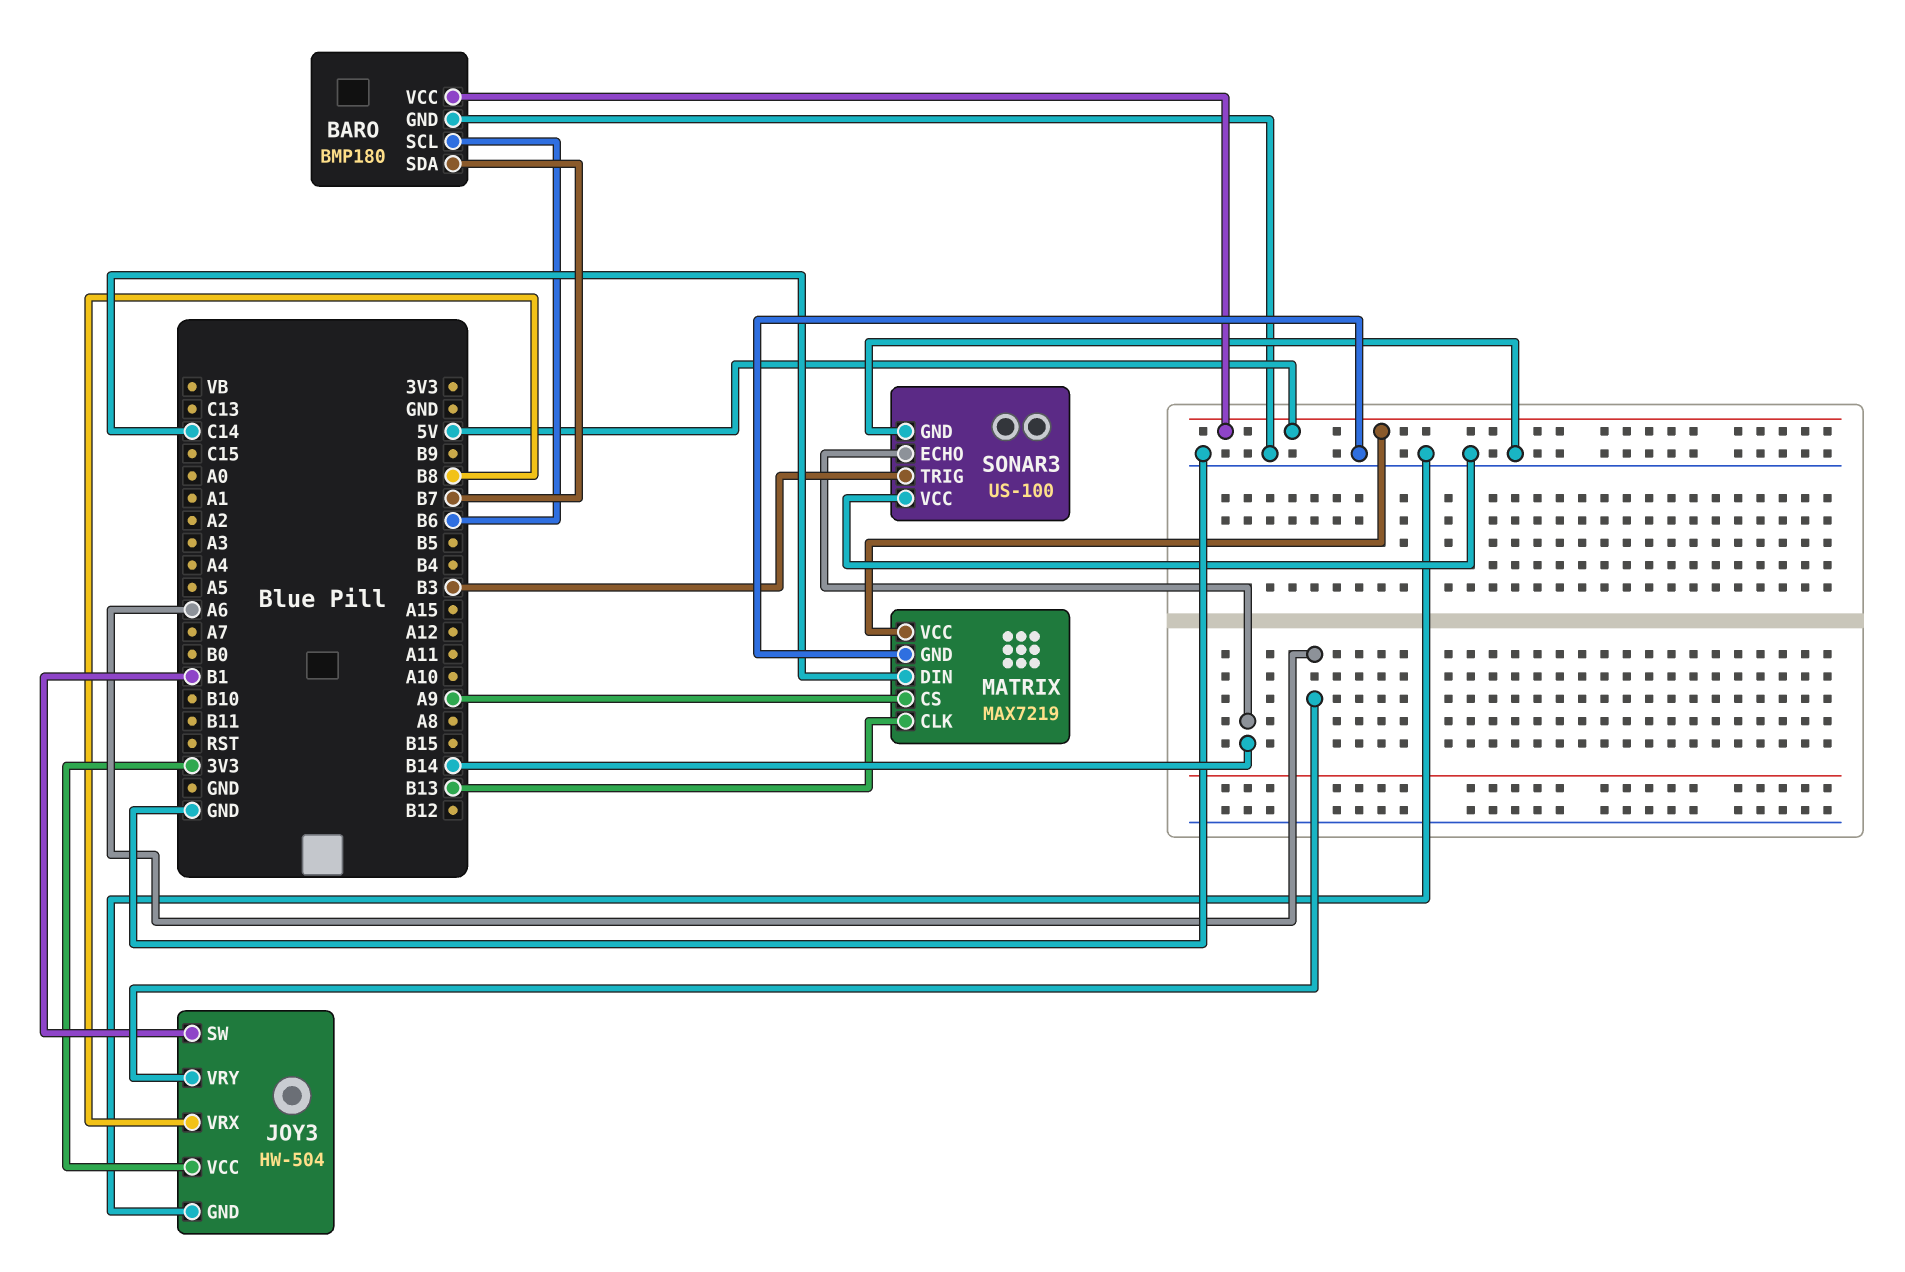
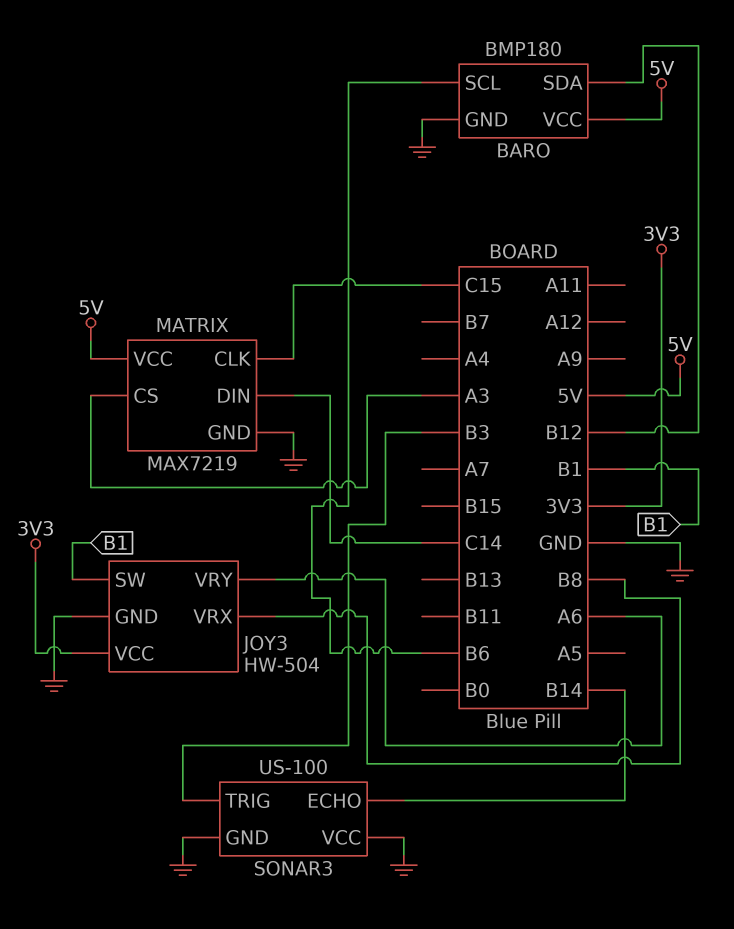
BARO pin SDA: B7 -> B12
MATRIX pin CLK: B13 -> C15
MATRIX pin CS: A9 -> A3

